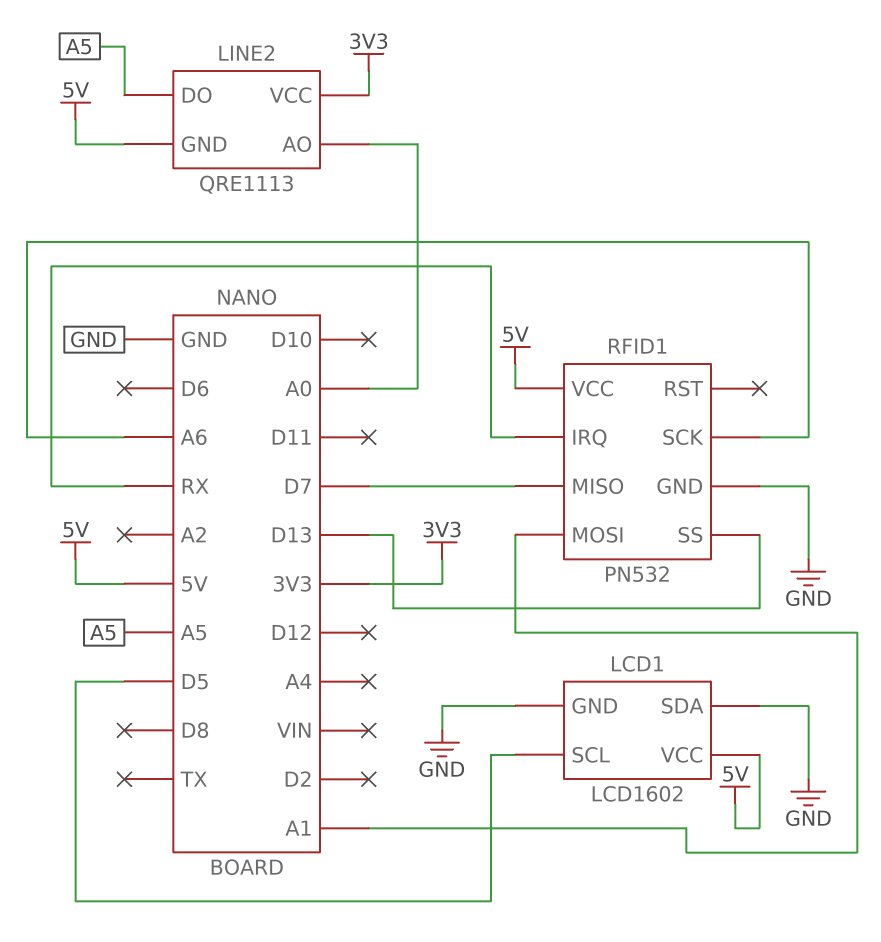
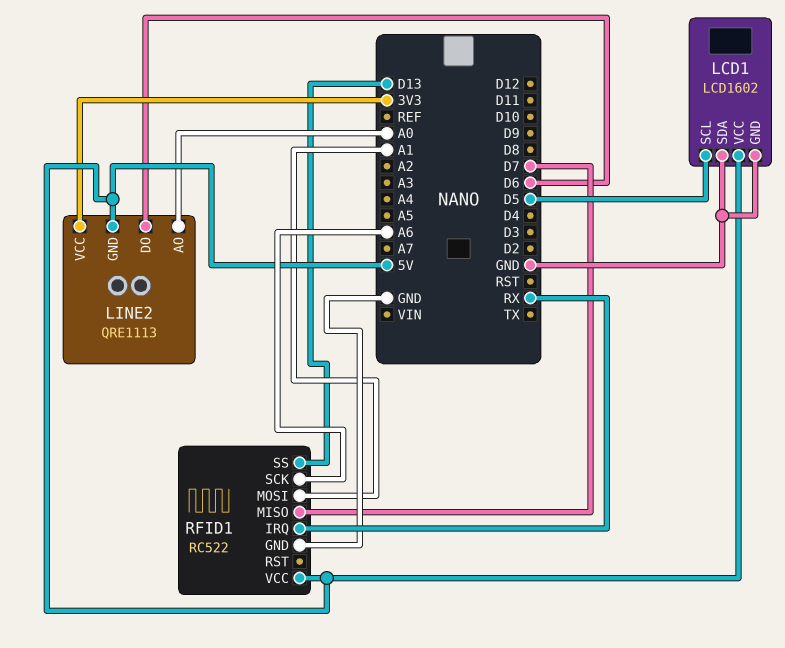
LINE2 pin DO: A5 -> D6
RFID1: PN532 -> RC522

